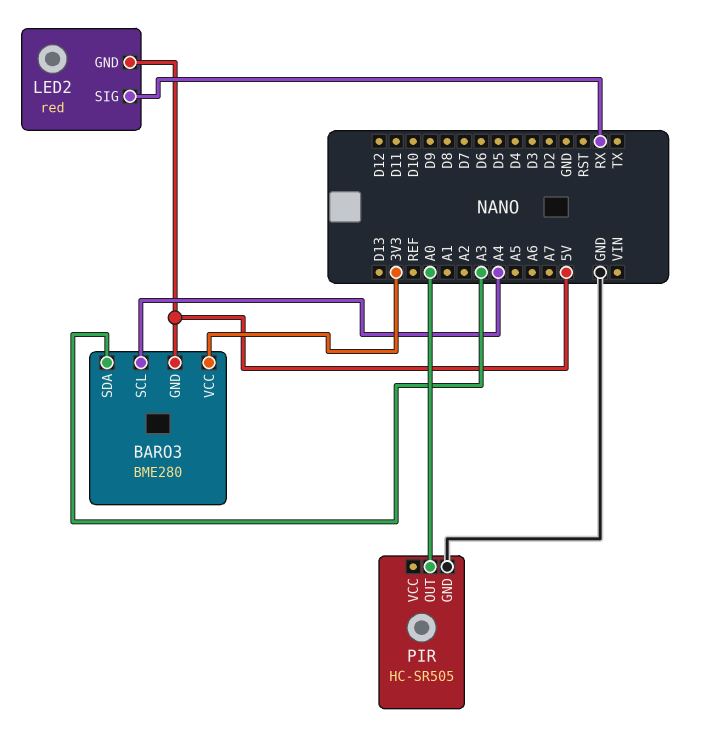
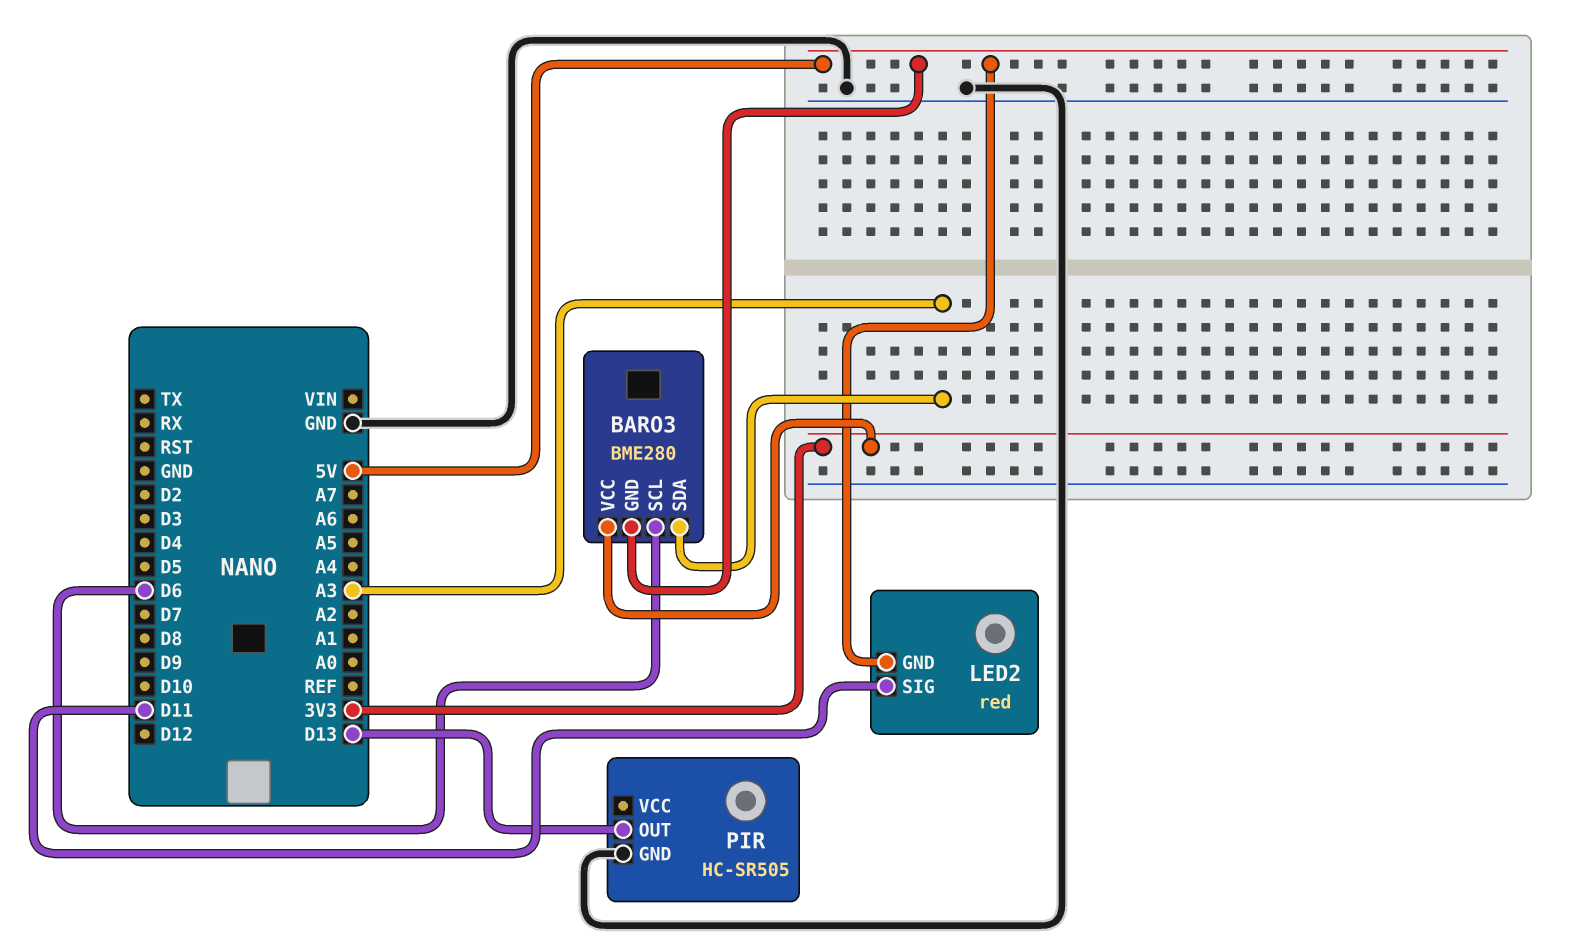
BARO3 pin SCL: A4 -> D6
LED2 pin SIG: RX -> D11
PIR pin OUT: A0 -> D13

